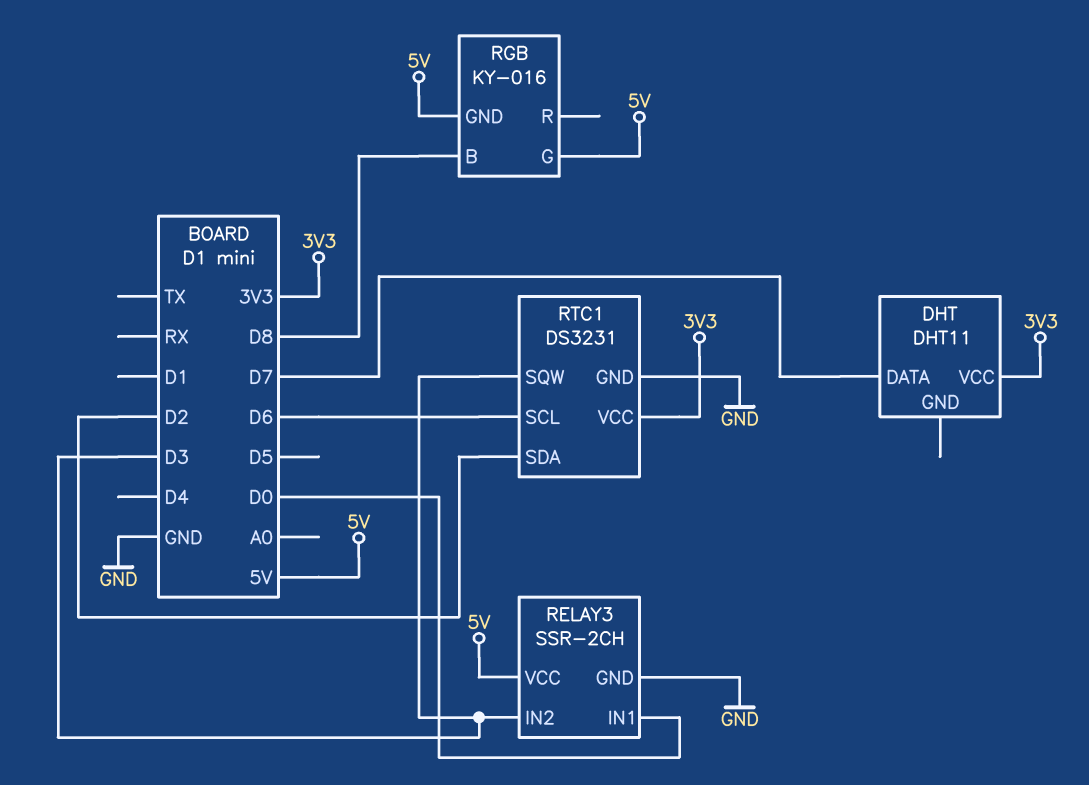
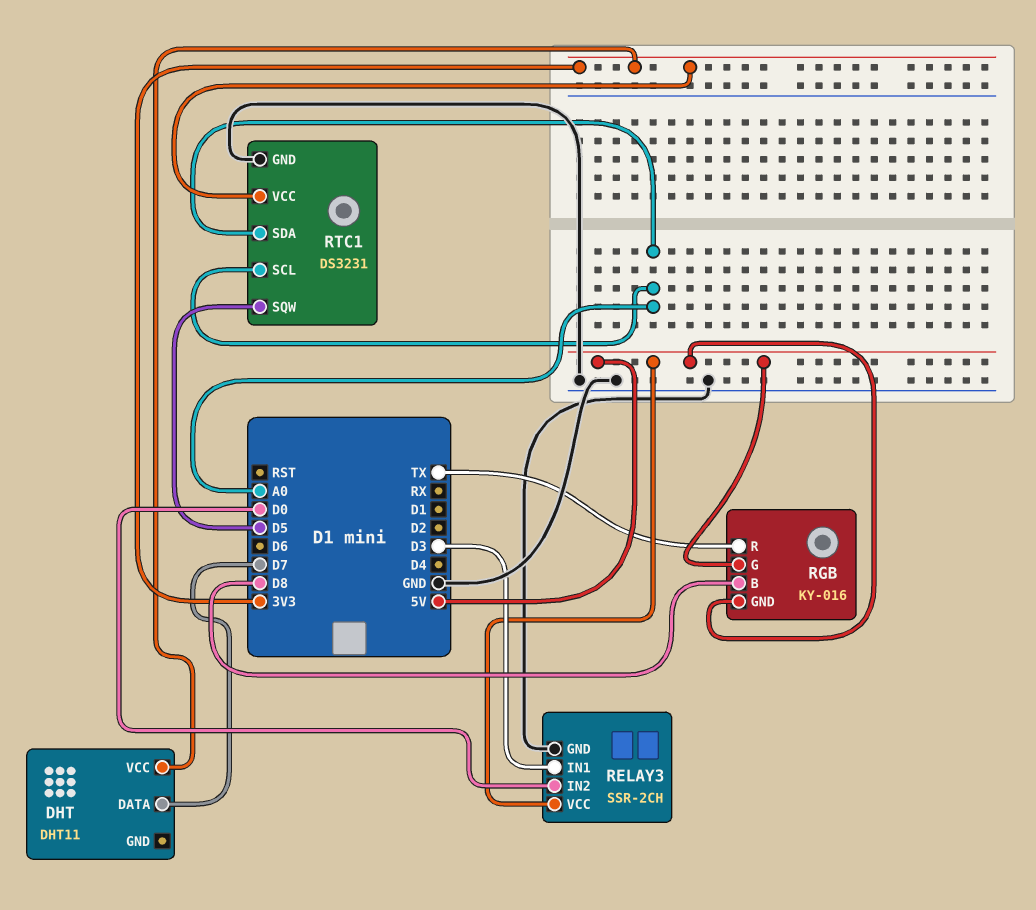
RELAY3 pin IN1: D0 -> D3
RELAY3 pin IN2: D3 -> D0
RGB pin R: none -> TX
RTC1 pin SCL: D6 -> A0
RTC1 pin SDA: D2 -> A0
RTC1 pin SQW: D3 -> D5

